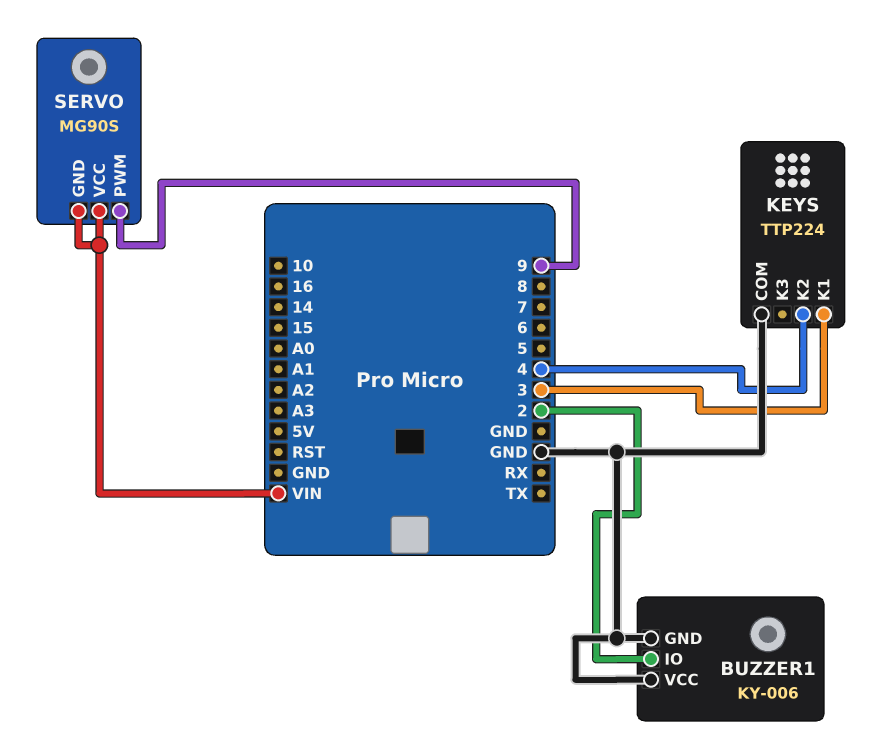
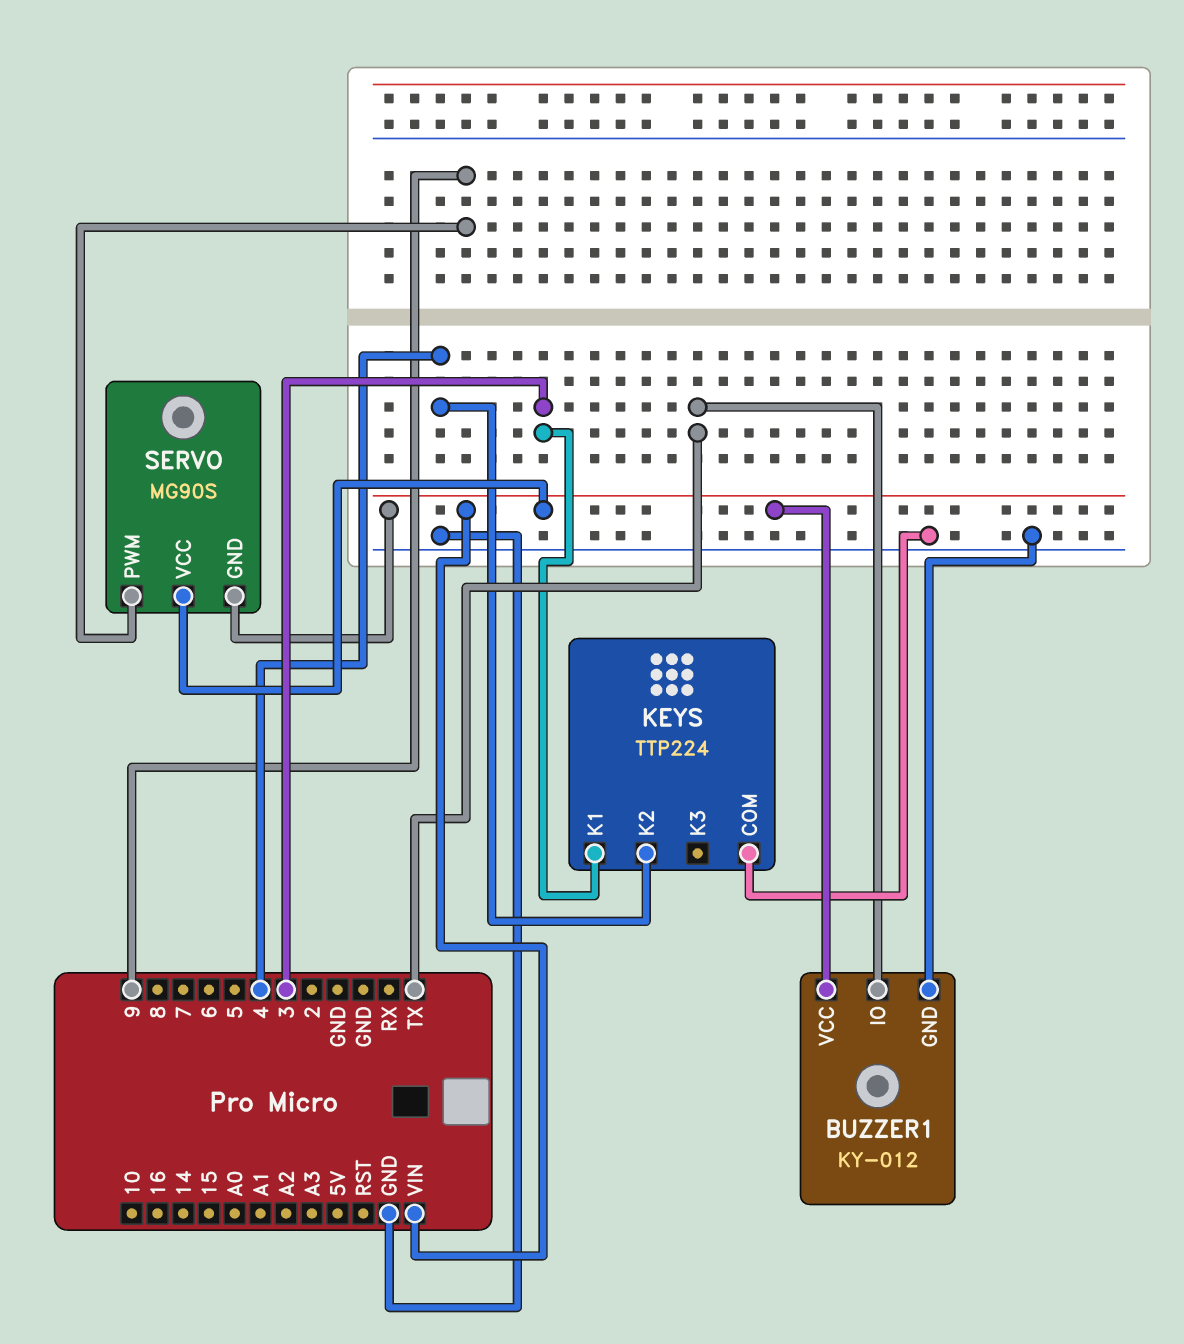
BUZZER1: KY-006 -> KY-012
BUZZER1 pin IO: 2 -> TX
BUZZER1 pin VCC: GND -> VIN

